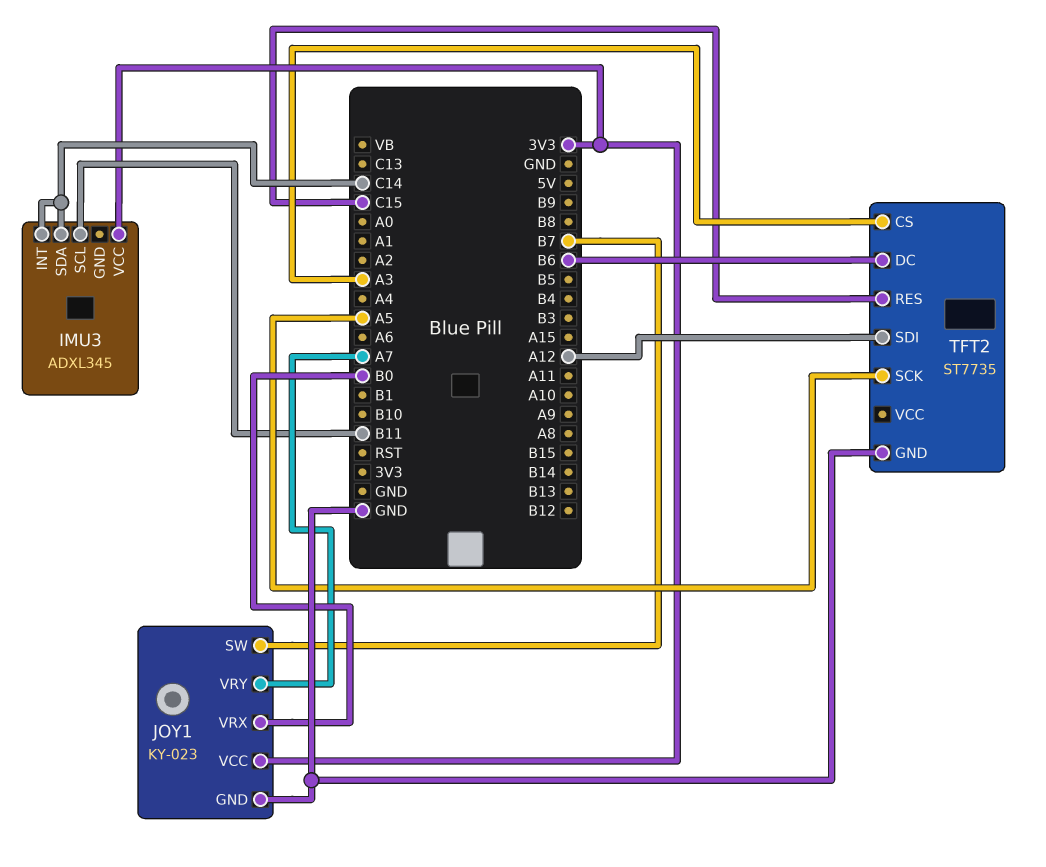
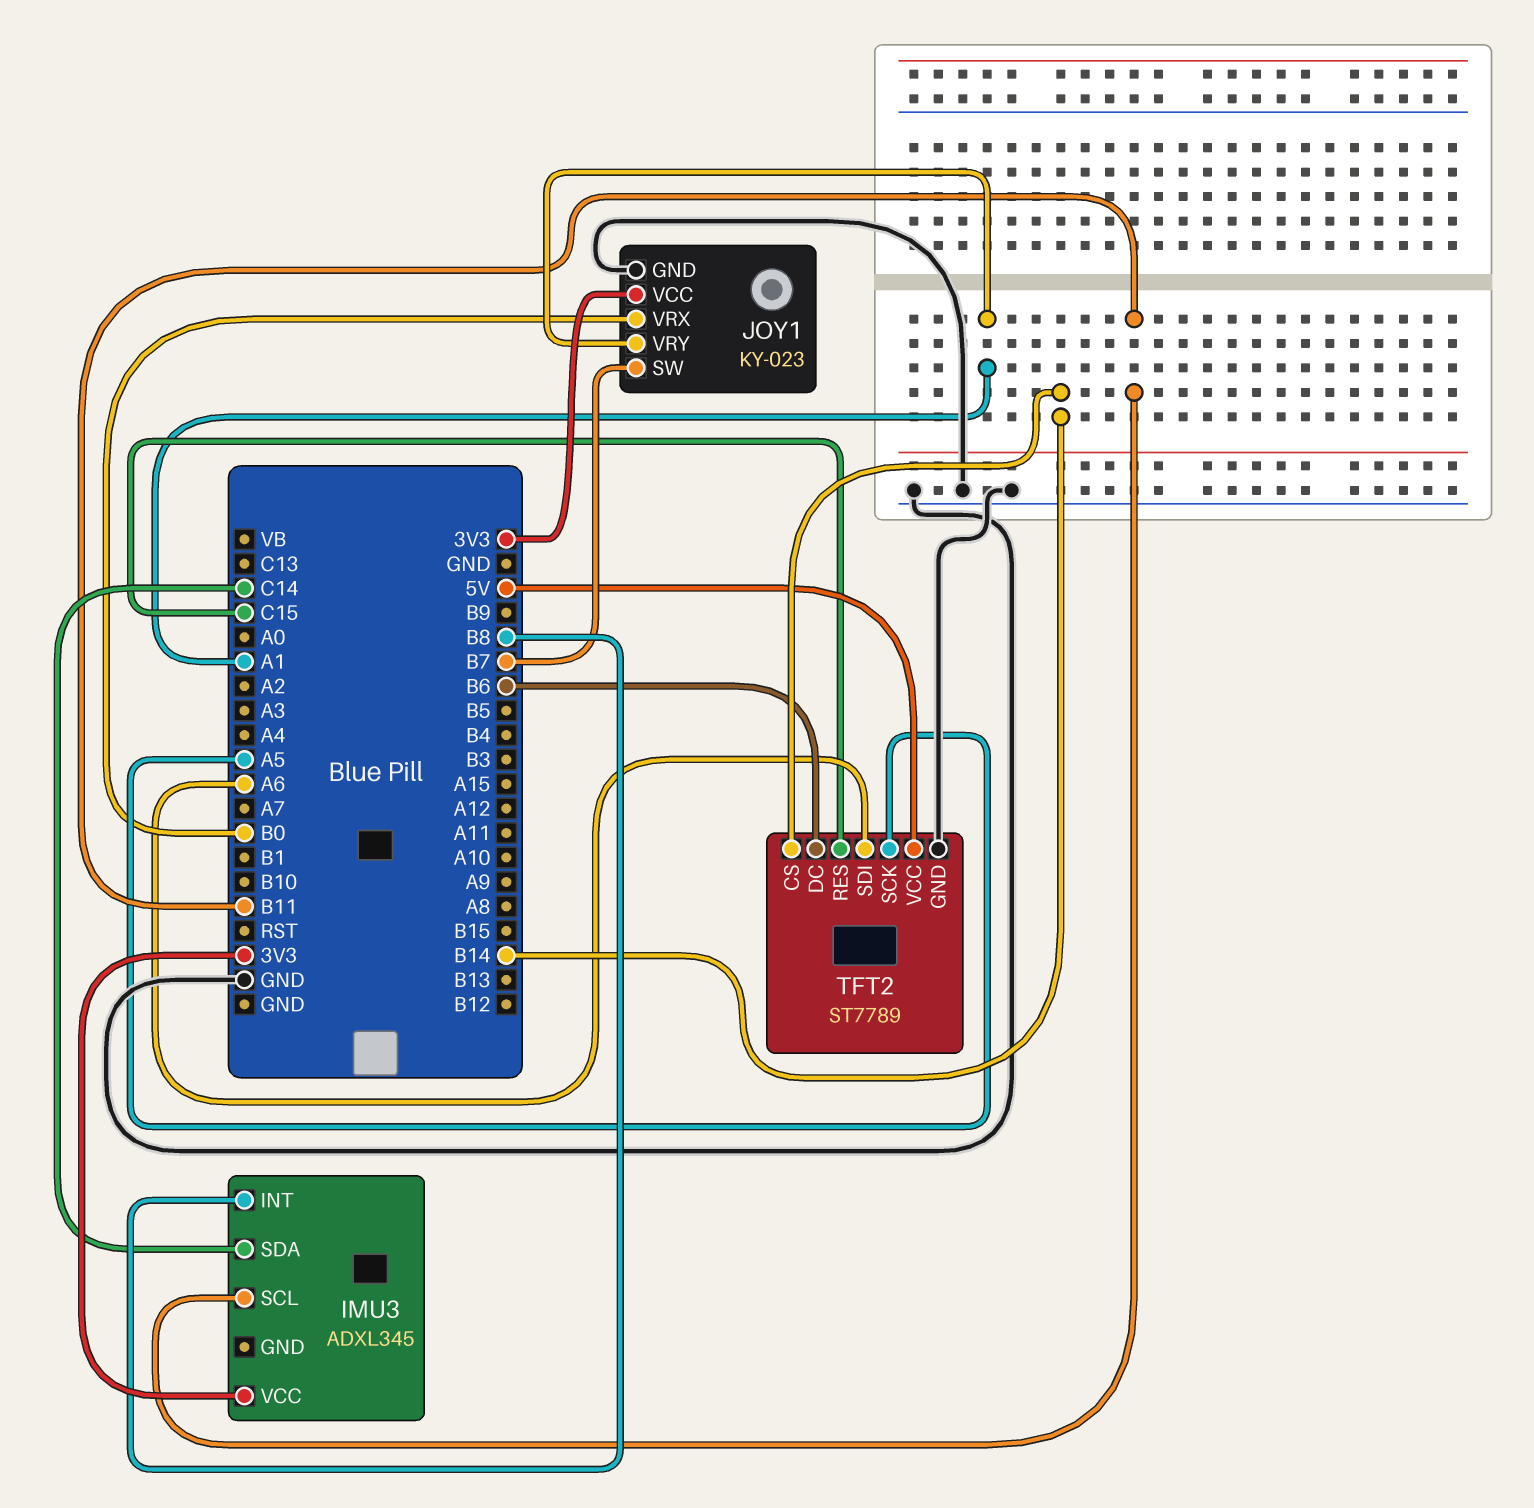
IMU3 pin INT: C14 -> B8
JOY1 pin VRY: A7 -> A1
TFT2: ST7735 -> ST7789
TFT2 pin CS: A3 -> B14
TFT2 pin SDI: A12 -> A6
TFT2 pin VCC: none -> 5V

